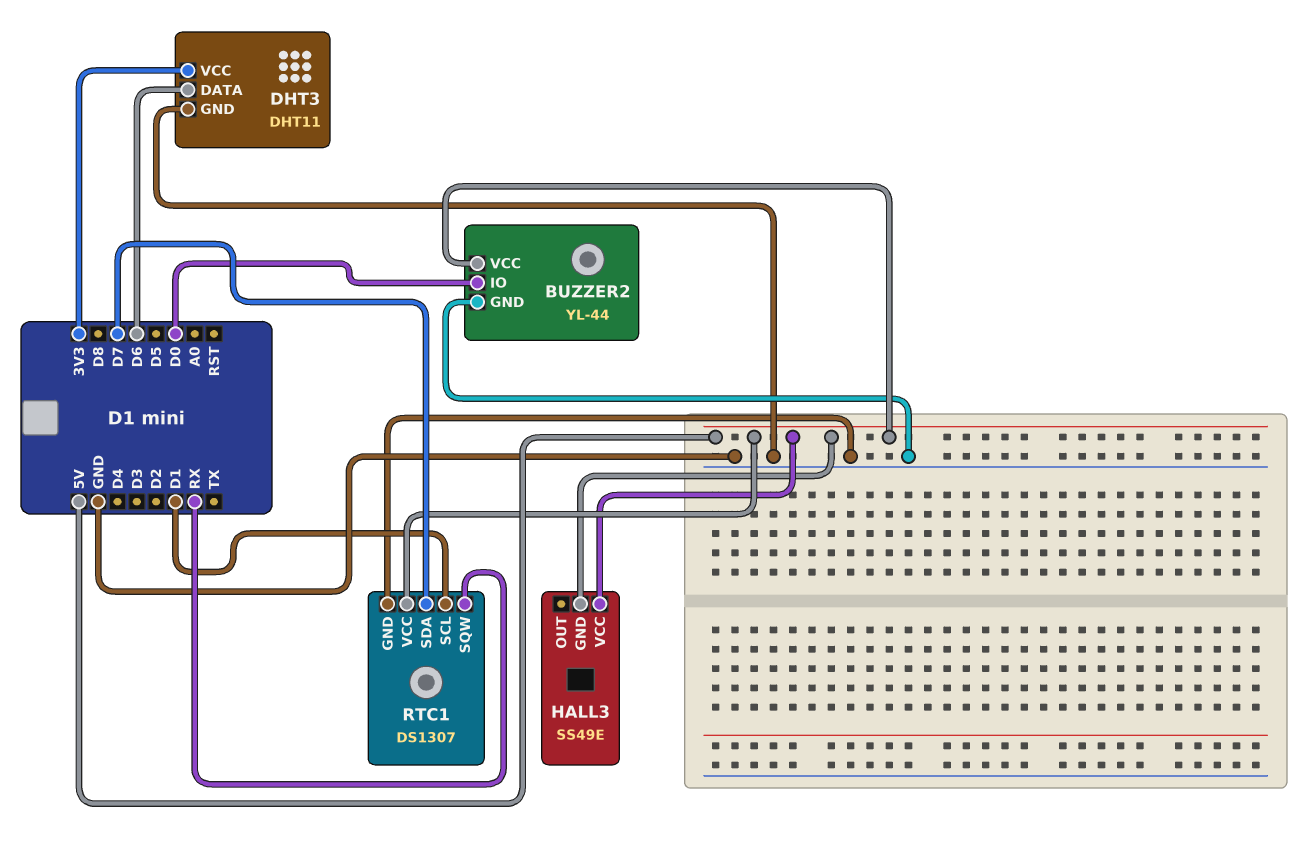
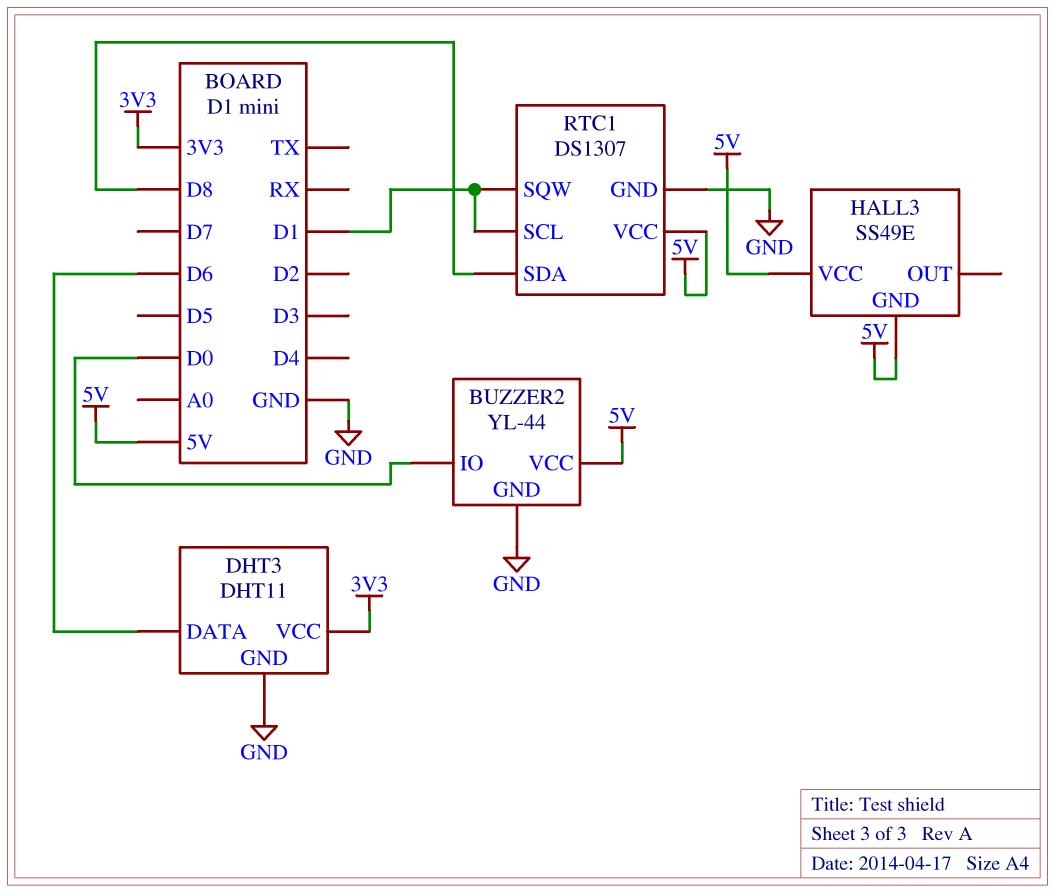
RTC1 pin SDA: D7 -> D8
RTC1 pin SQW: RX -> D1

